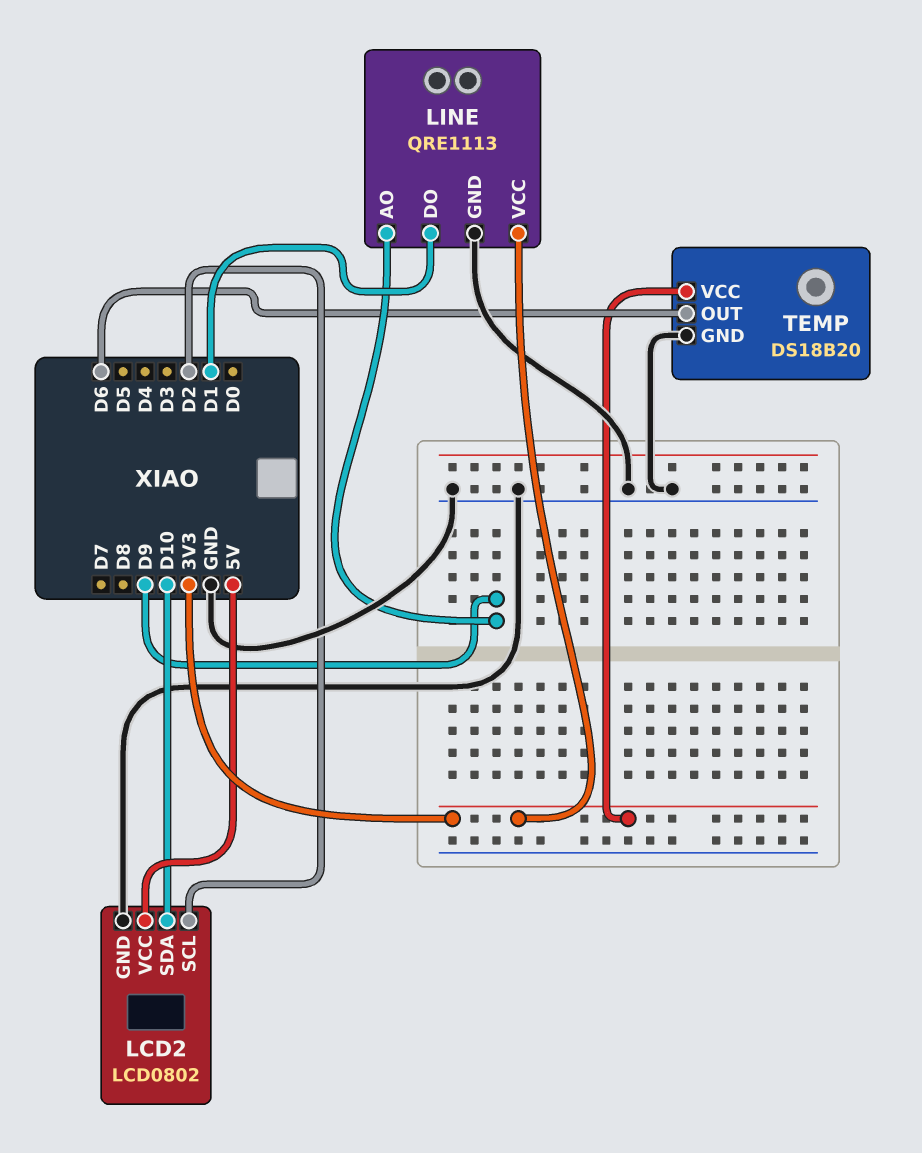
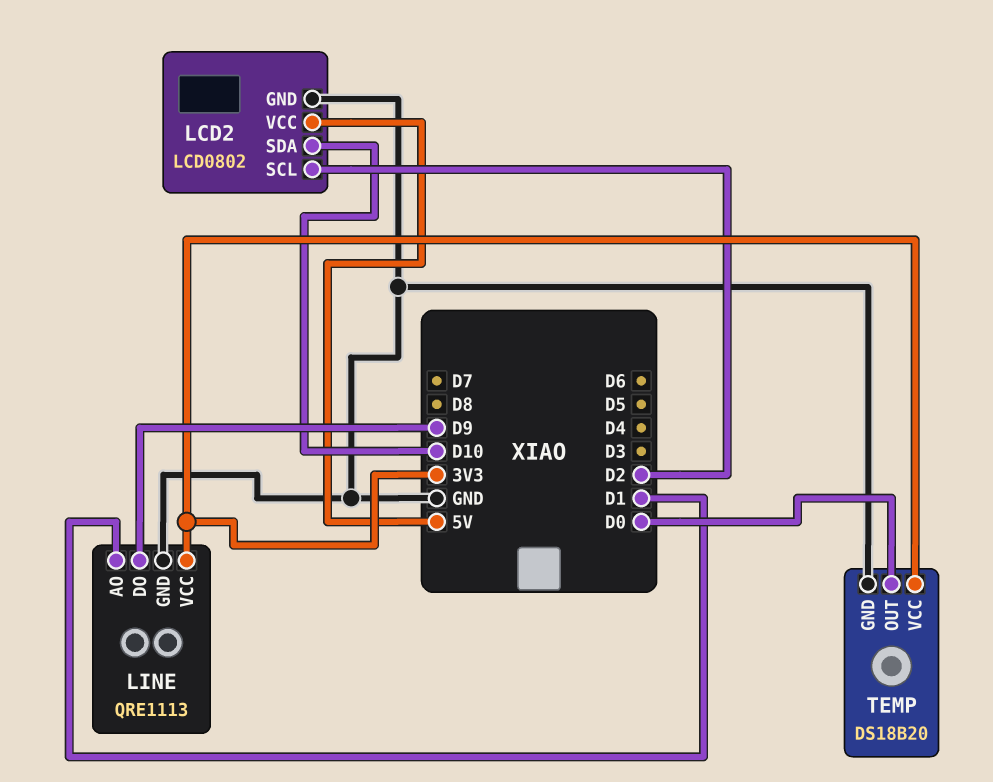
LINE pin AO: D9 -> D1
LINE pin DO: D1 -> D9
TEMP pin OUT: D6 -> D0

